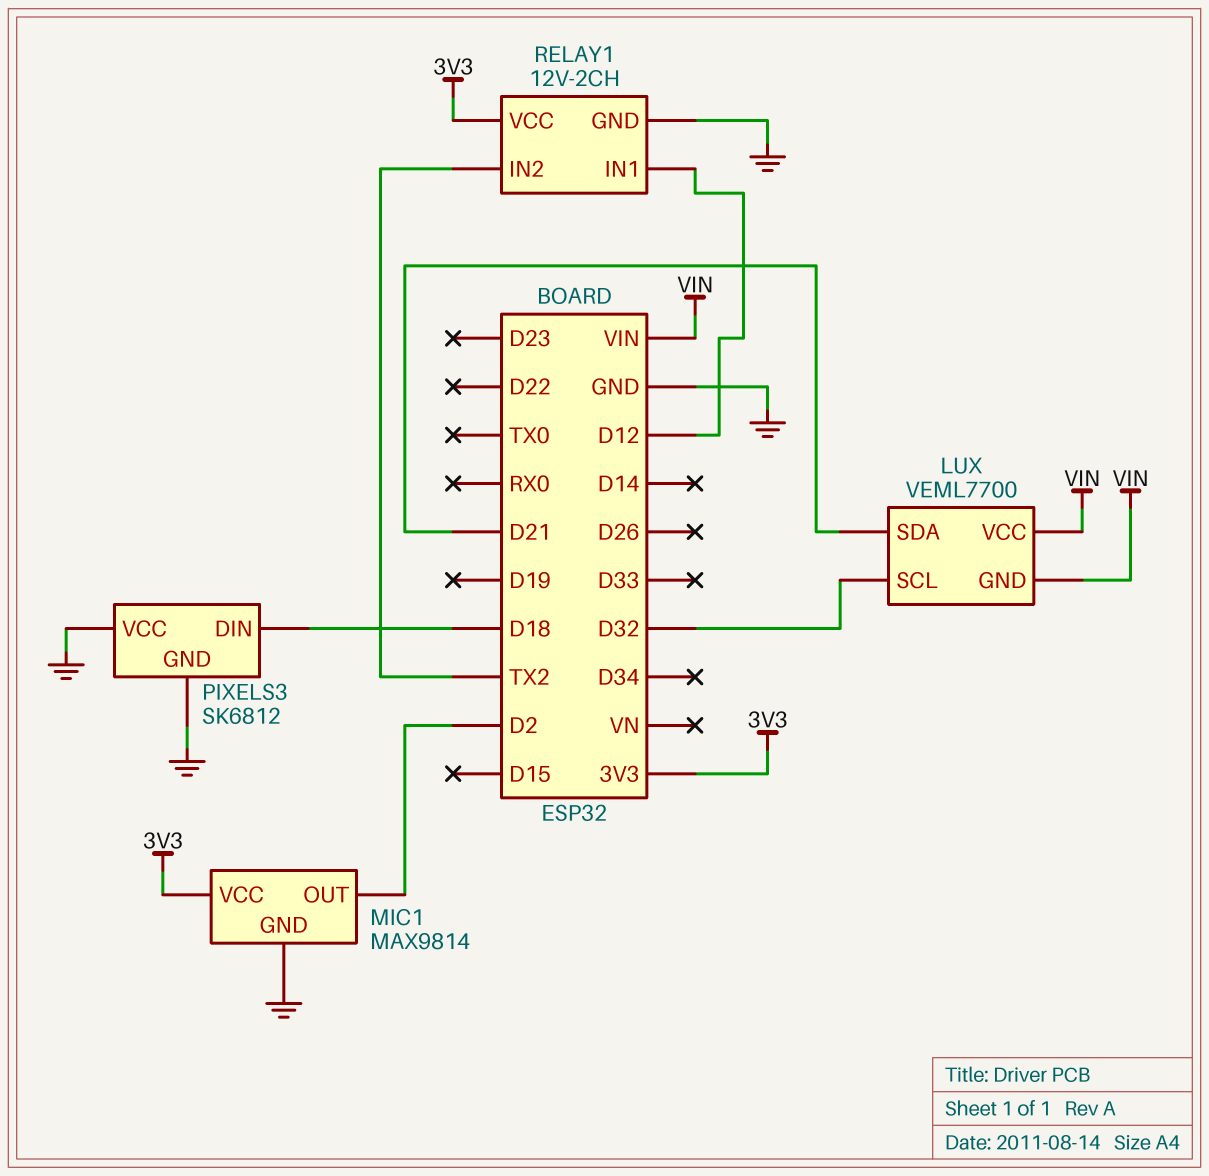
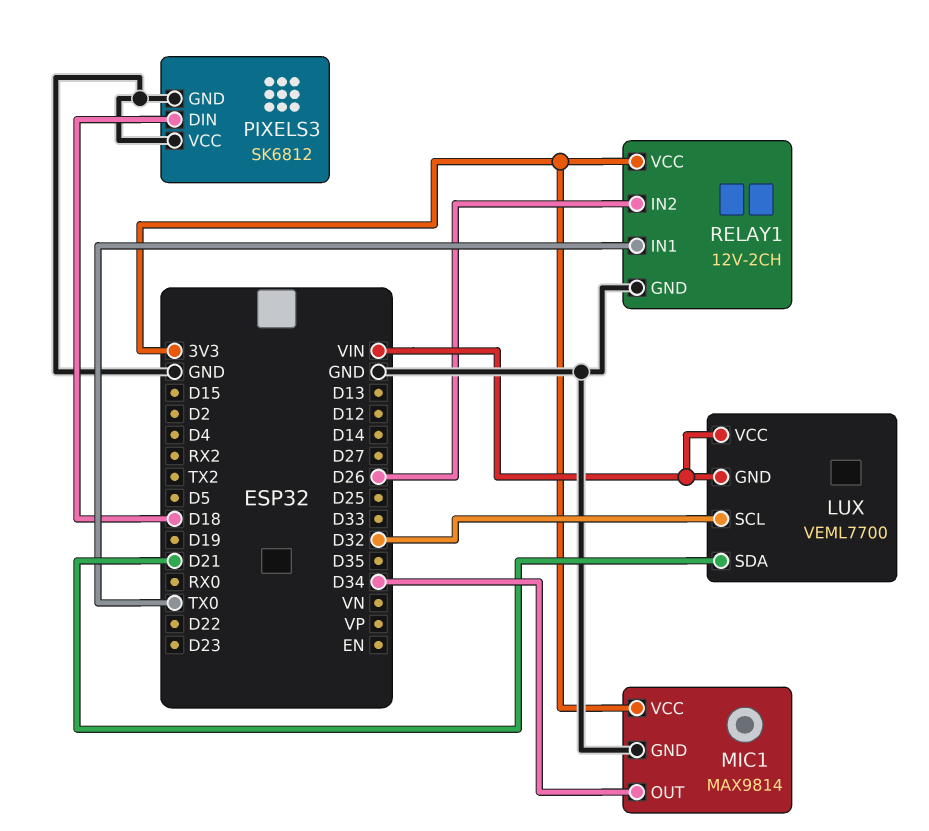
MIC1 pin OUT: D2 -> D34
RELAY1 pin IN1: D12 -> TX0
RELAY1 pin IN2: TX2 -> D26

